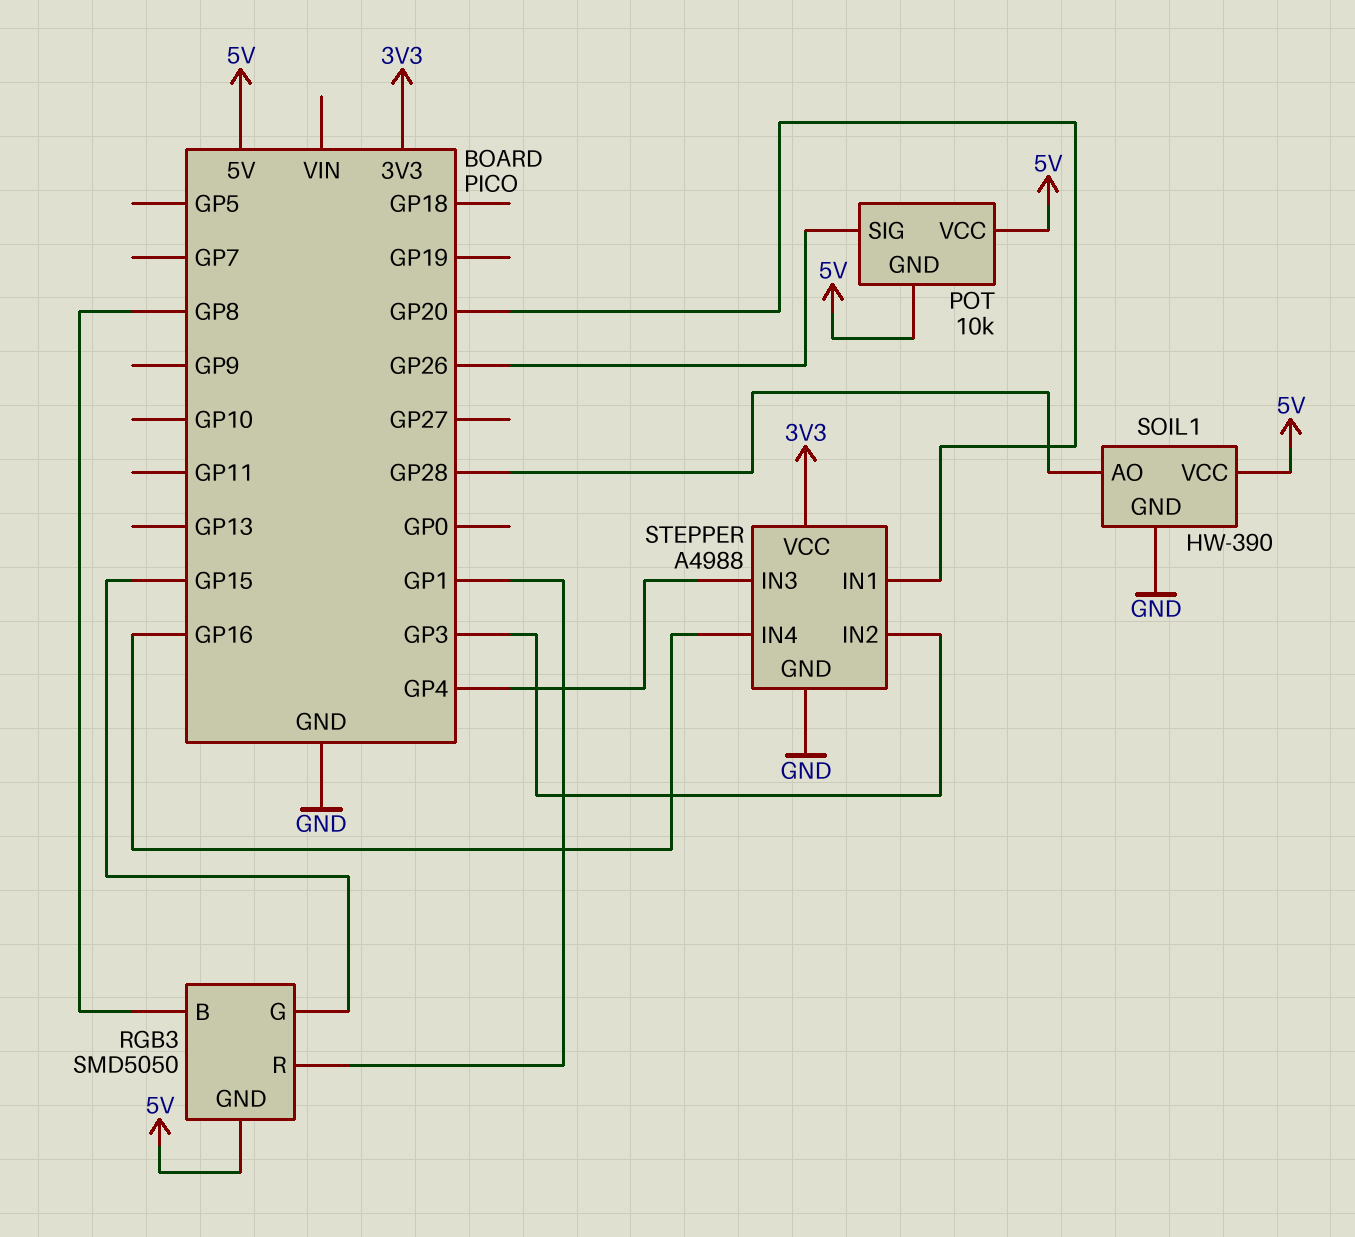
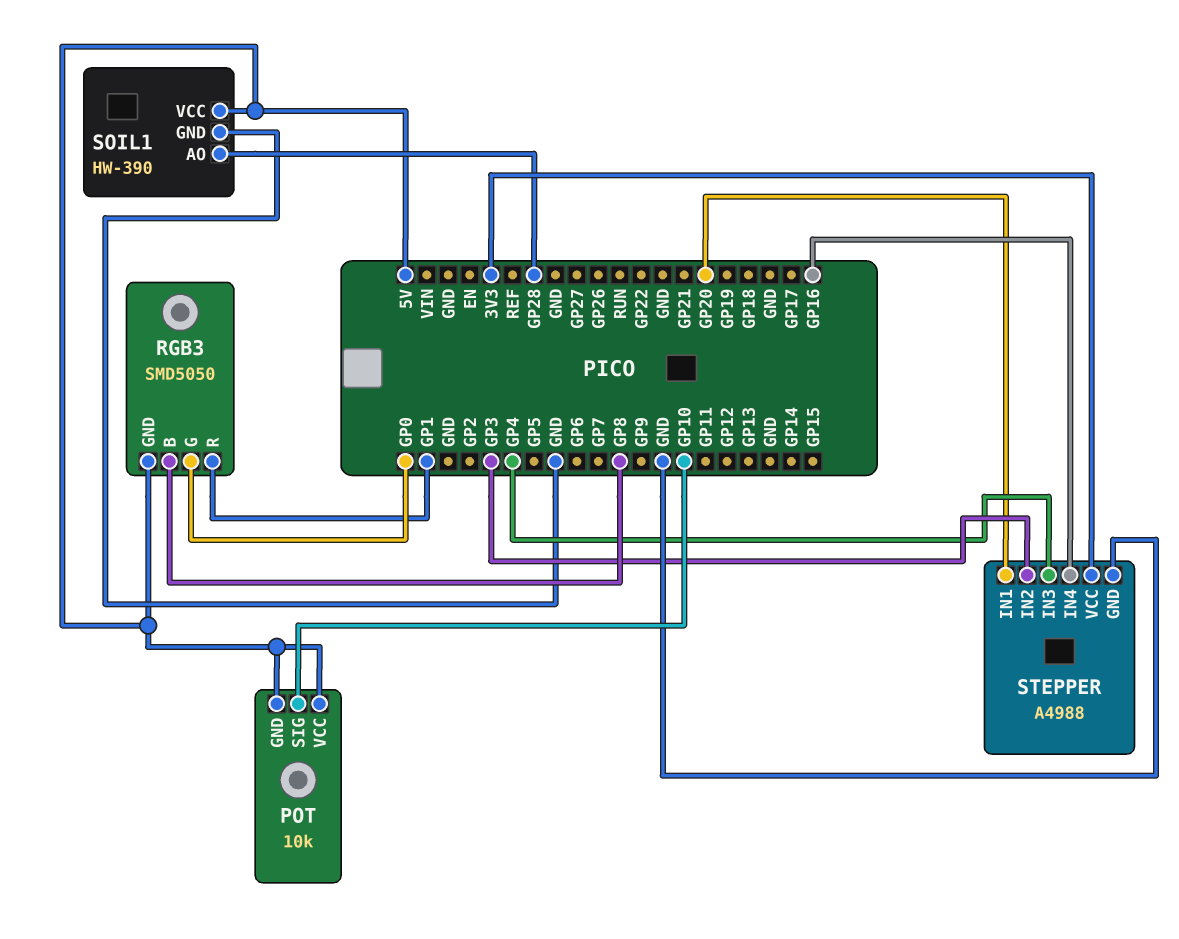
POT pin SIG: GP26 -> GP10
RGB3 pin G: GP15 -> GP0

